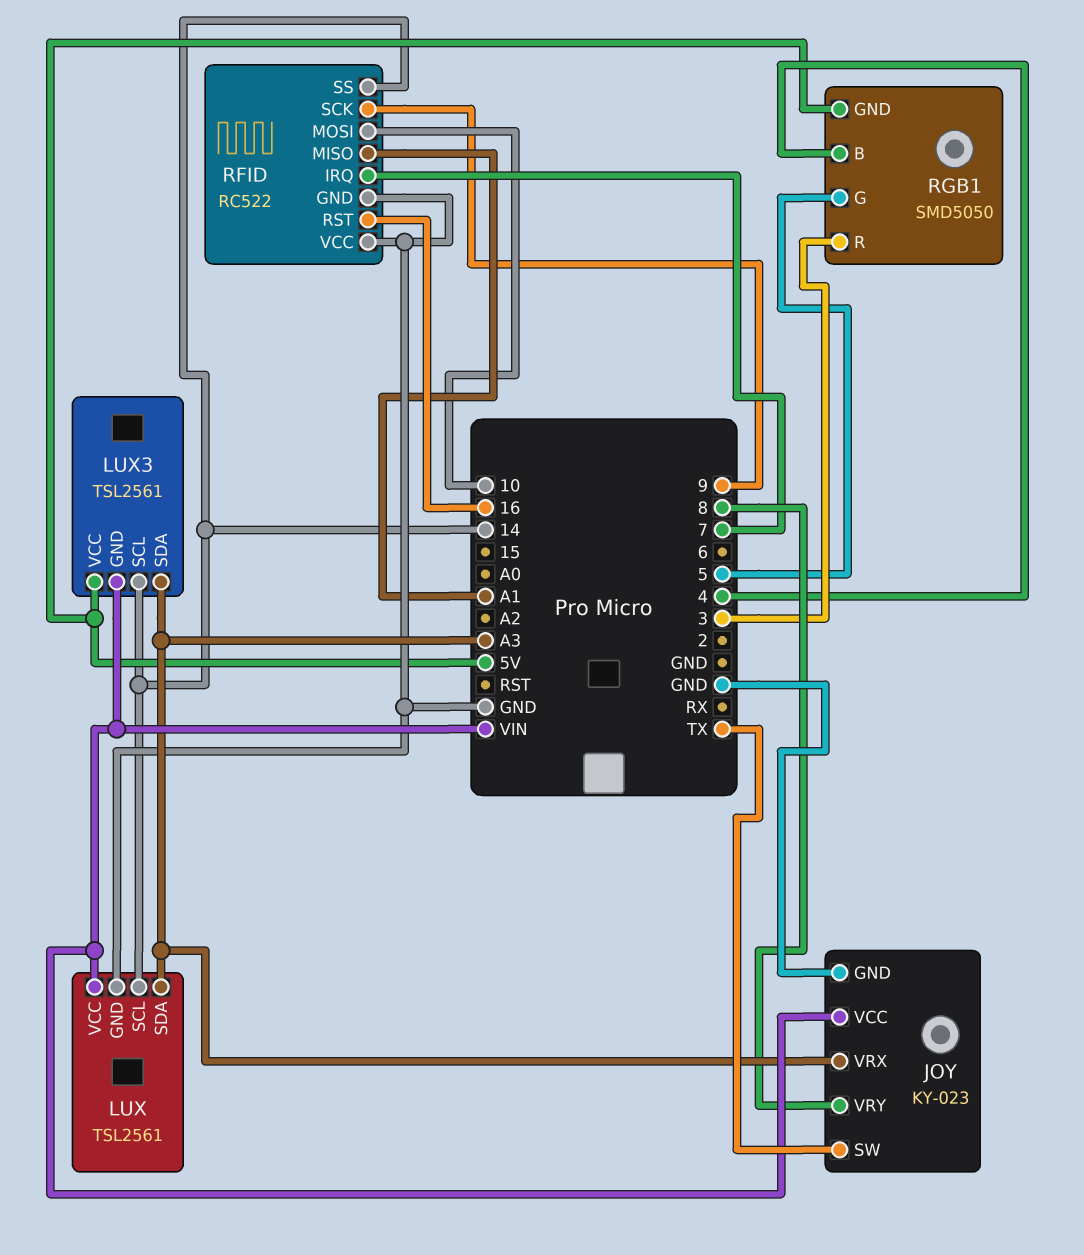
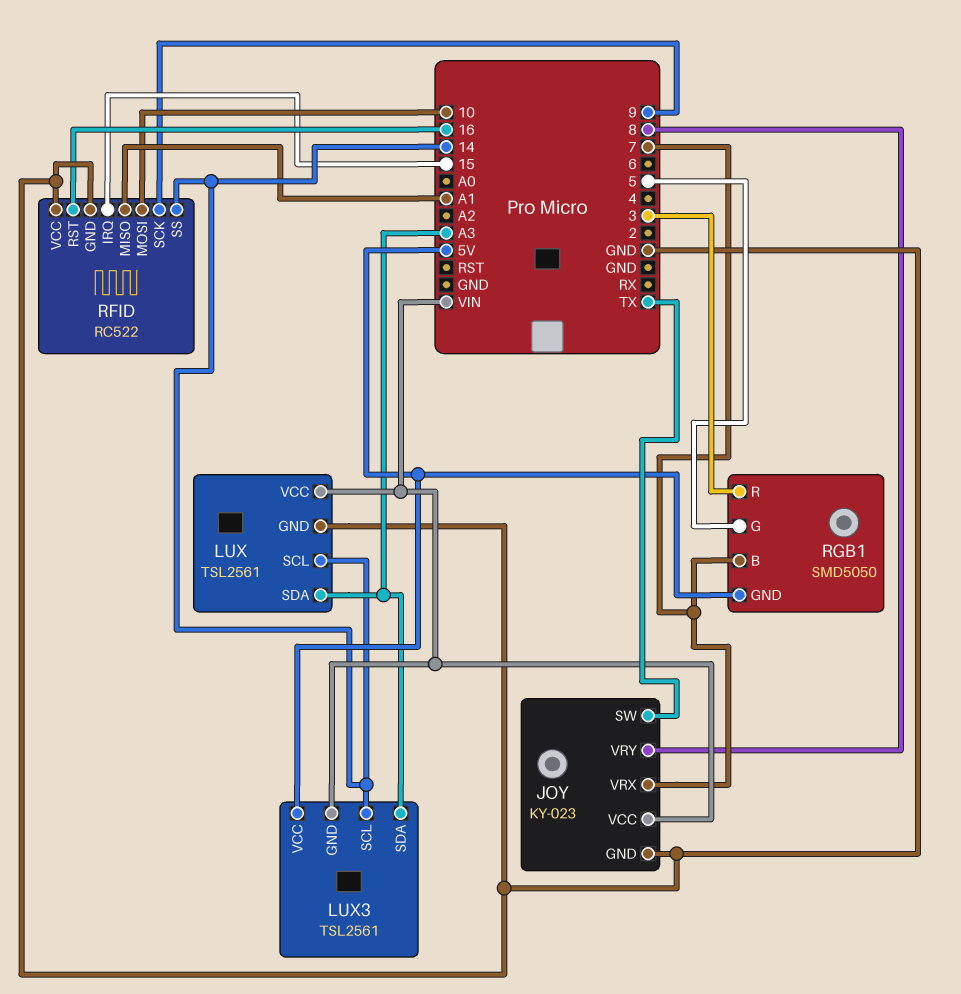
JOY pin VRX: A3 -> 7
RFID pin IRQ: 7 -> 15
RGB1 pin B: 4 -> 7

